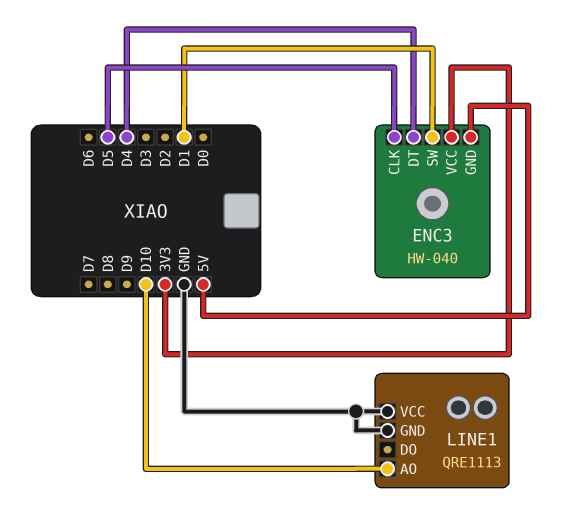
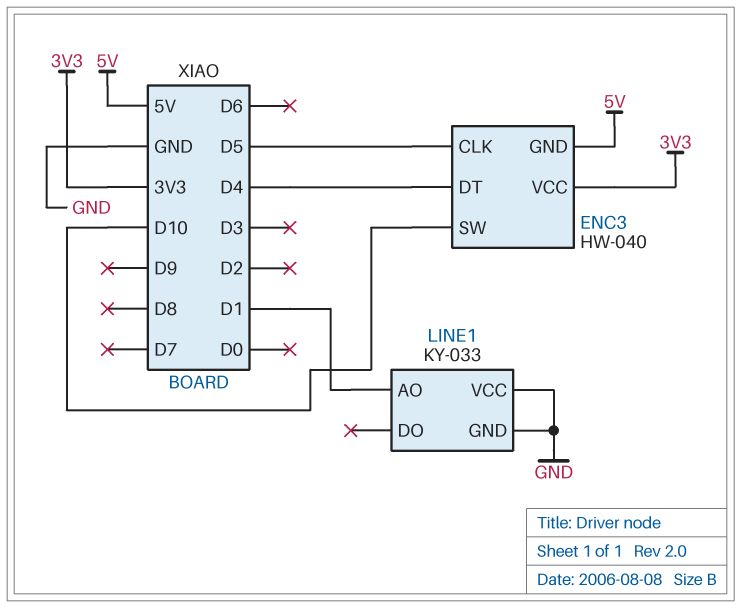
ENC3 pin SW: D1 -> D10
LINE1: QRE1113 -> KY-033
LINE1 pin AO: D10 -> D1

